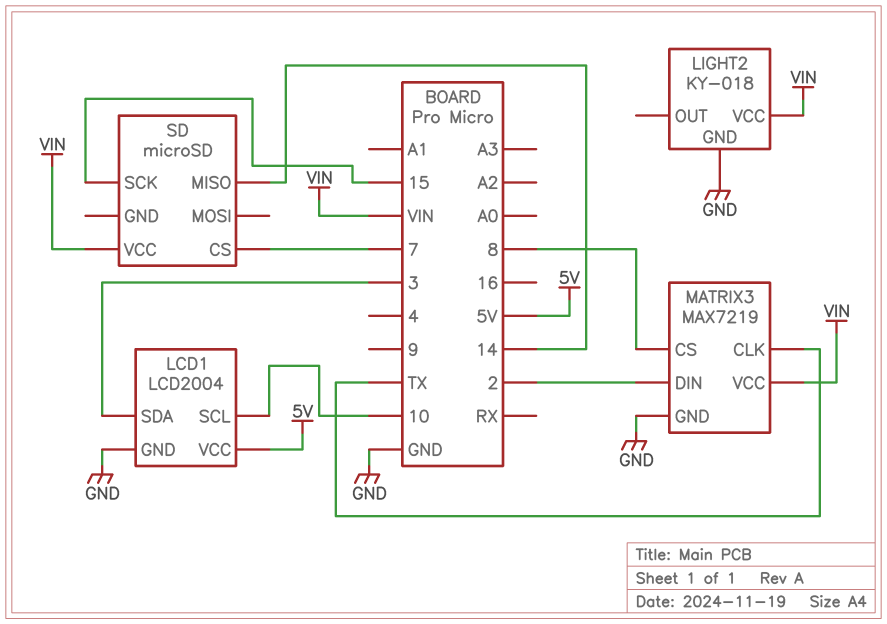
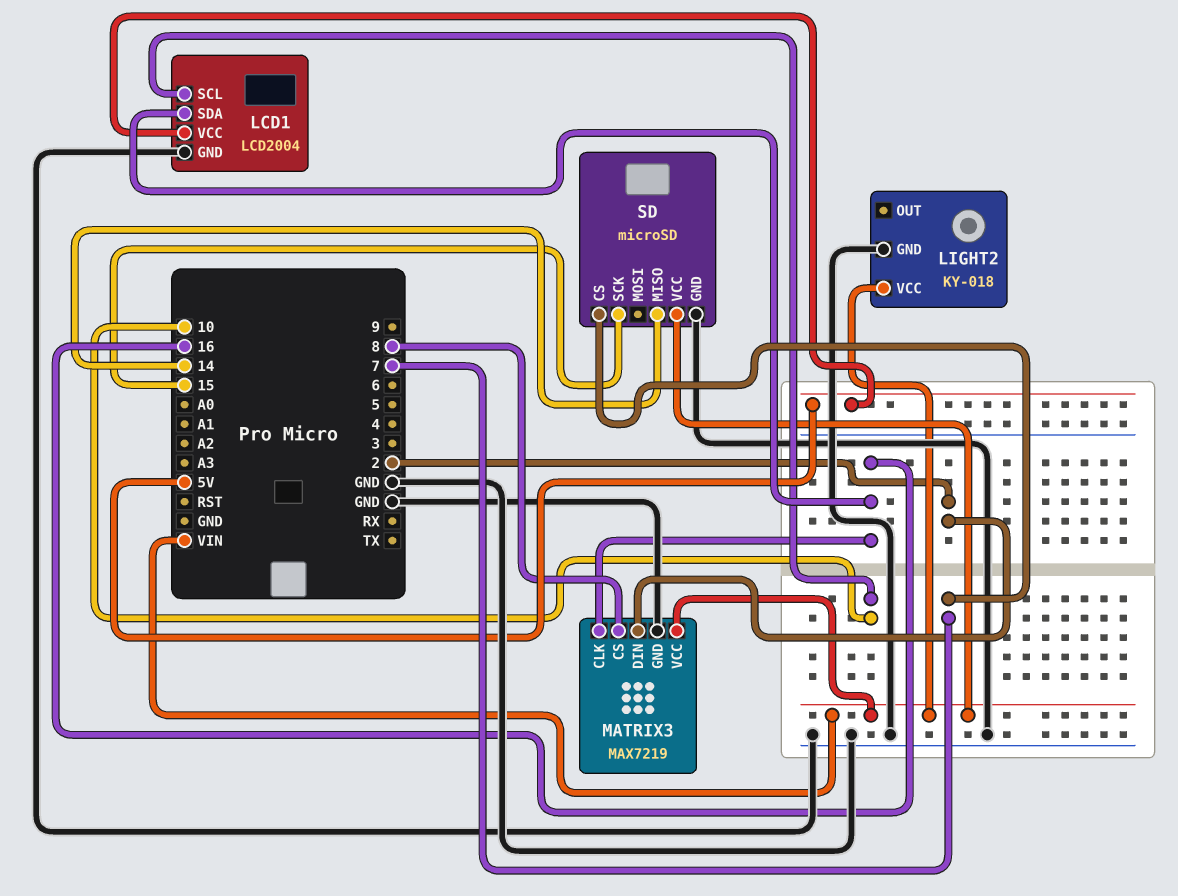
LCD1 pin SDA: 3 -> 16
MATRIX3 pin CLK: TX -> 16
SD pin GND: none -> GND

